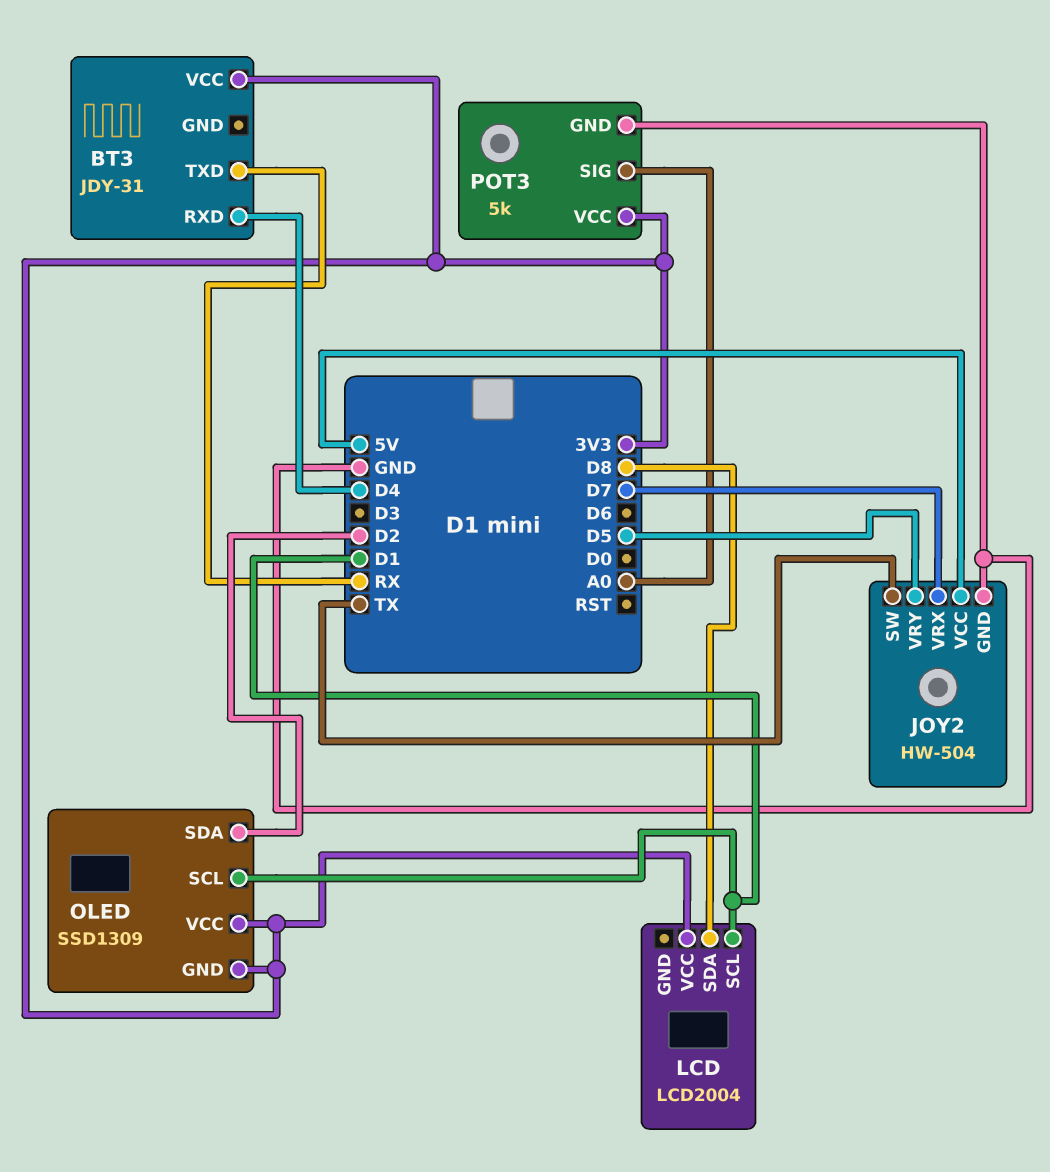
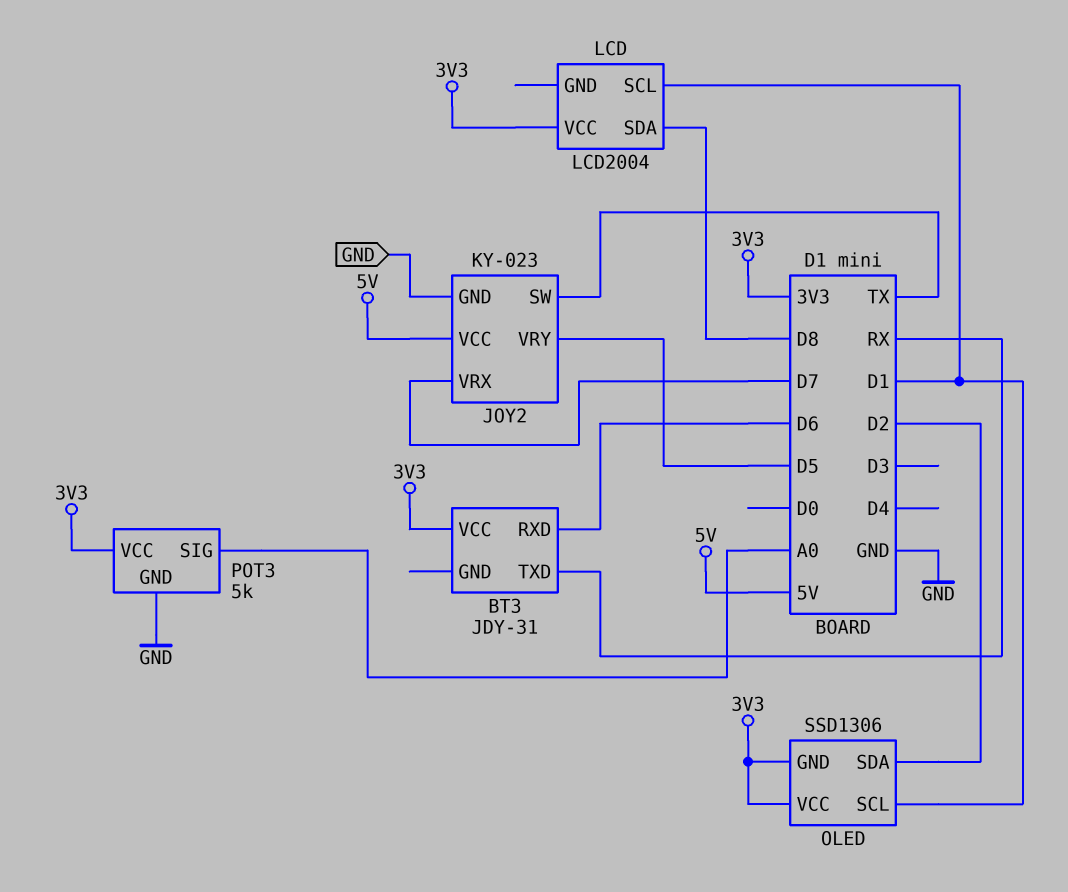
BT3 pin RXD: D4 -> D6
JOY2: HW-504 -> KY-023
OLED: SSD1309 -> SSD1306

